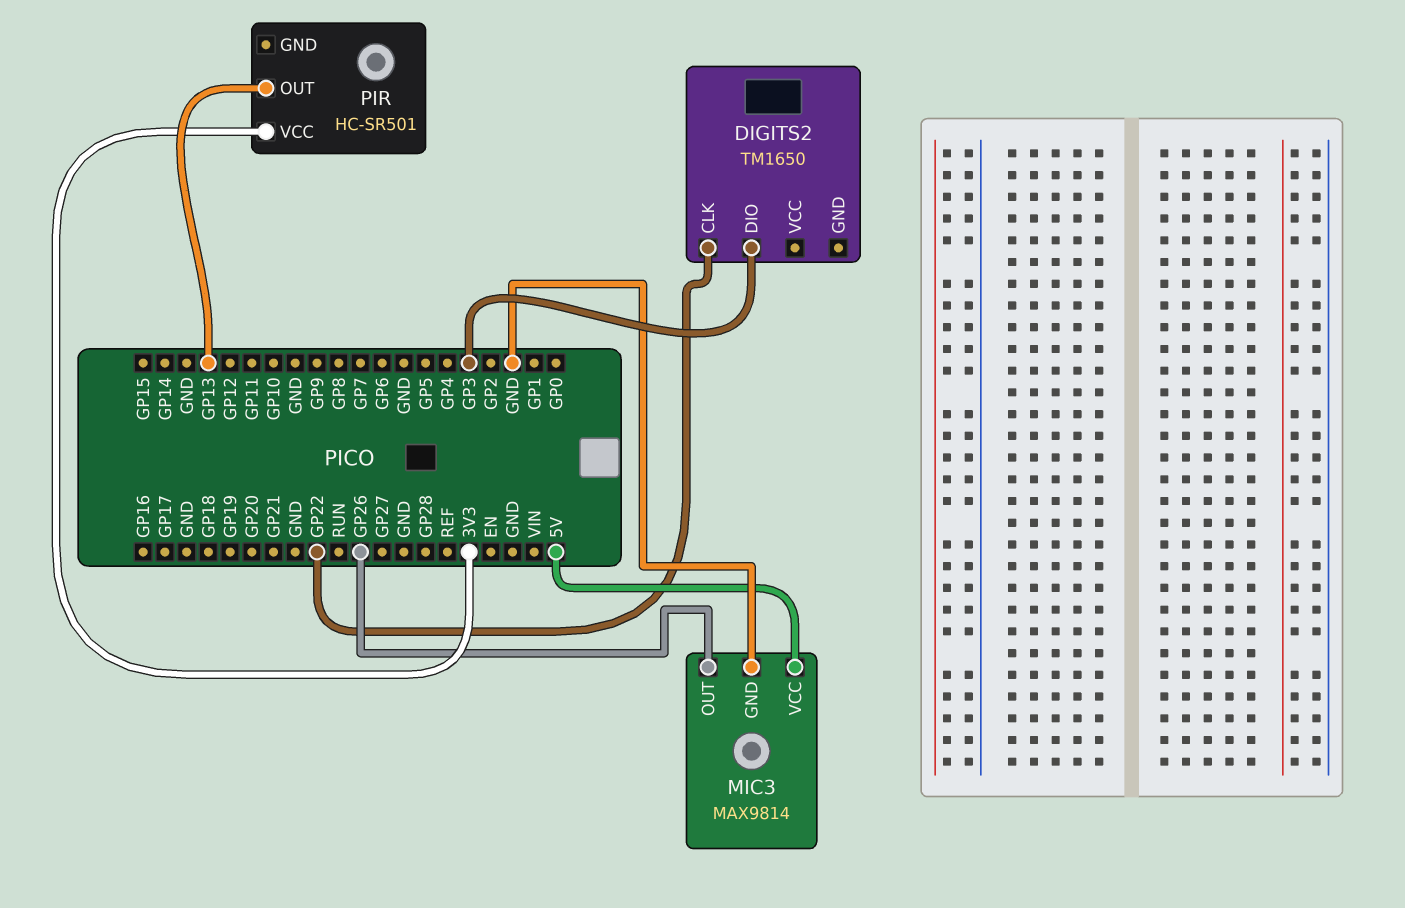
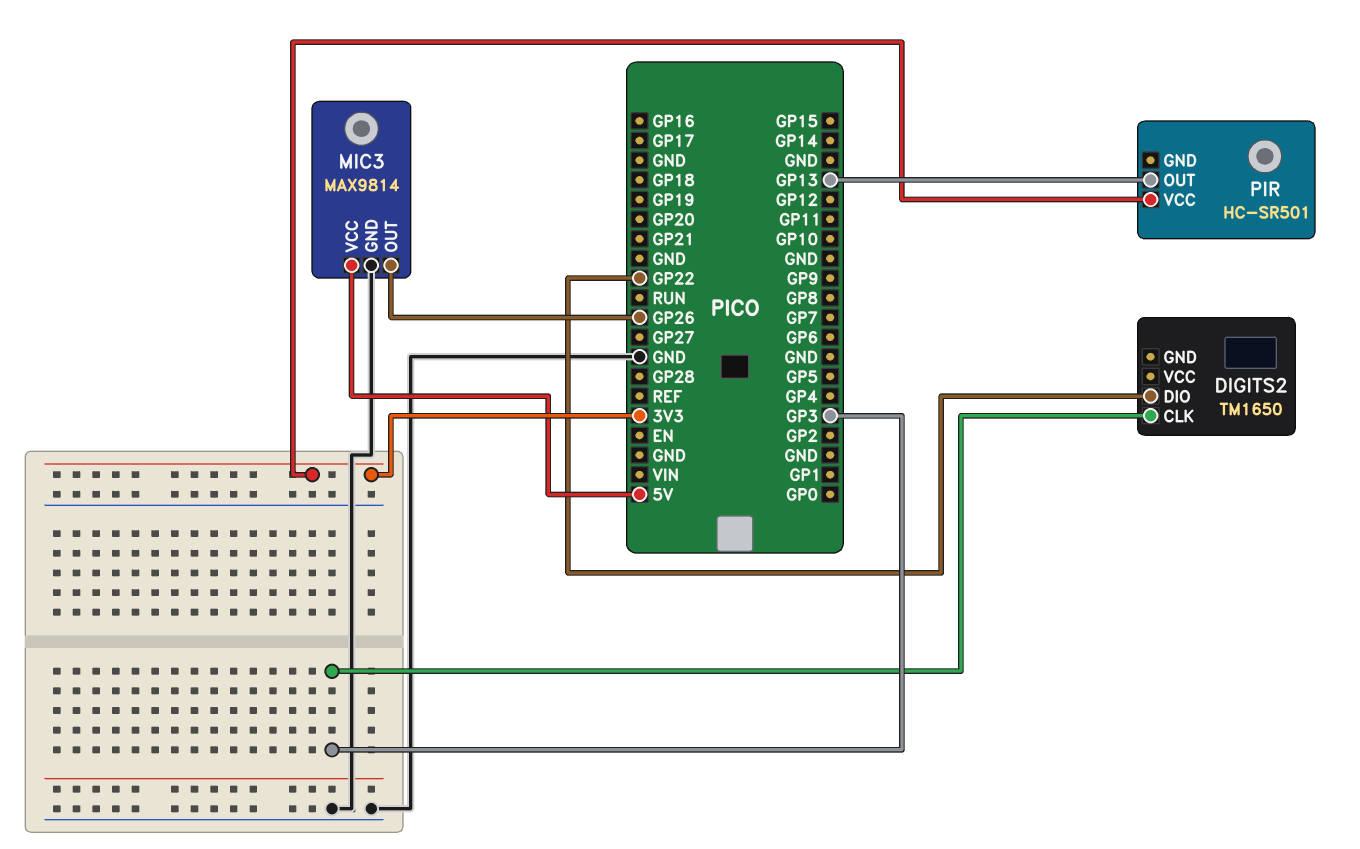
DIGITS2 pin CLK: GP22 -> GP3
DIGITS2 pin DIO: GP3 -> GP22

